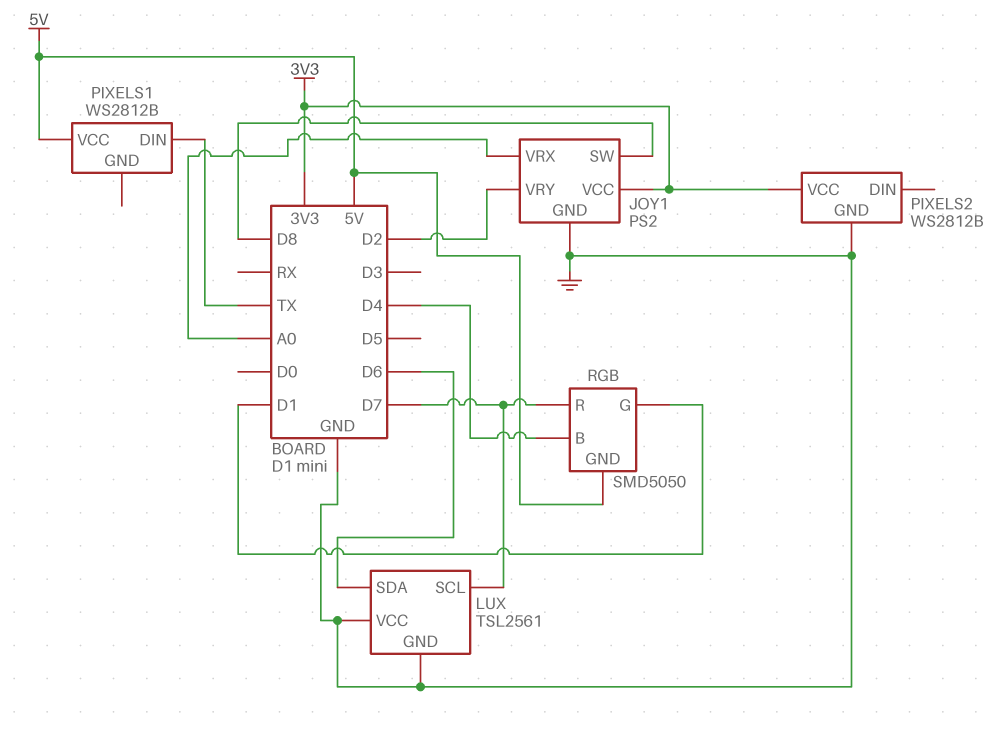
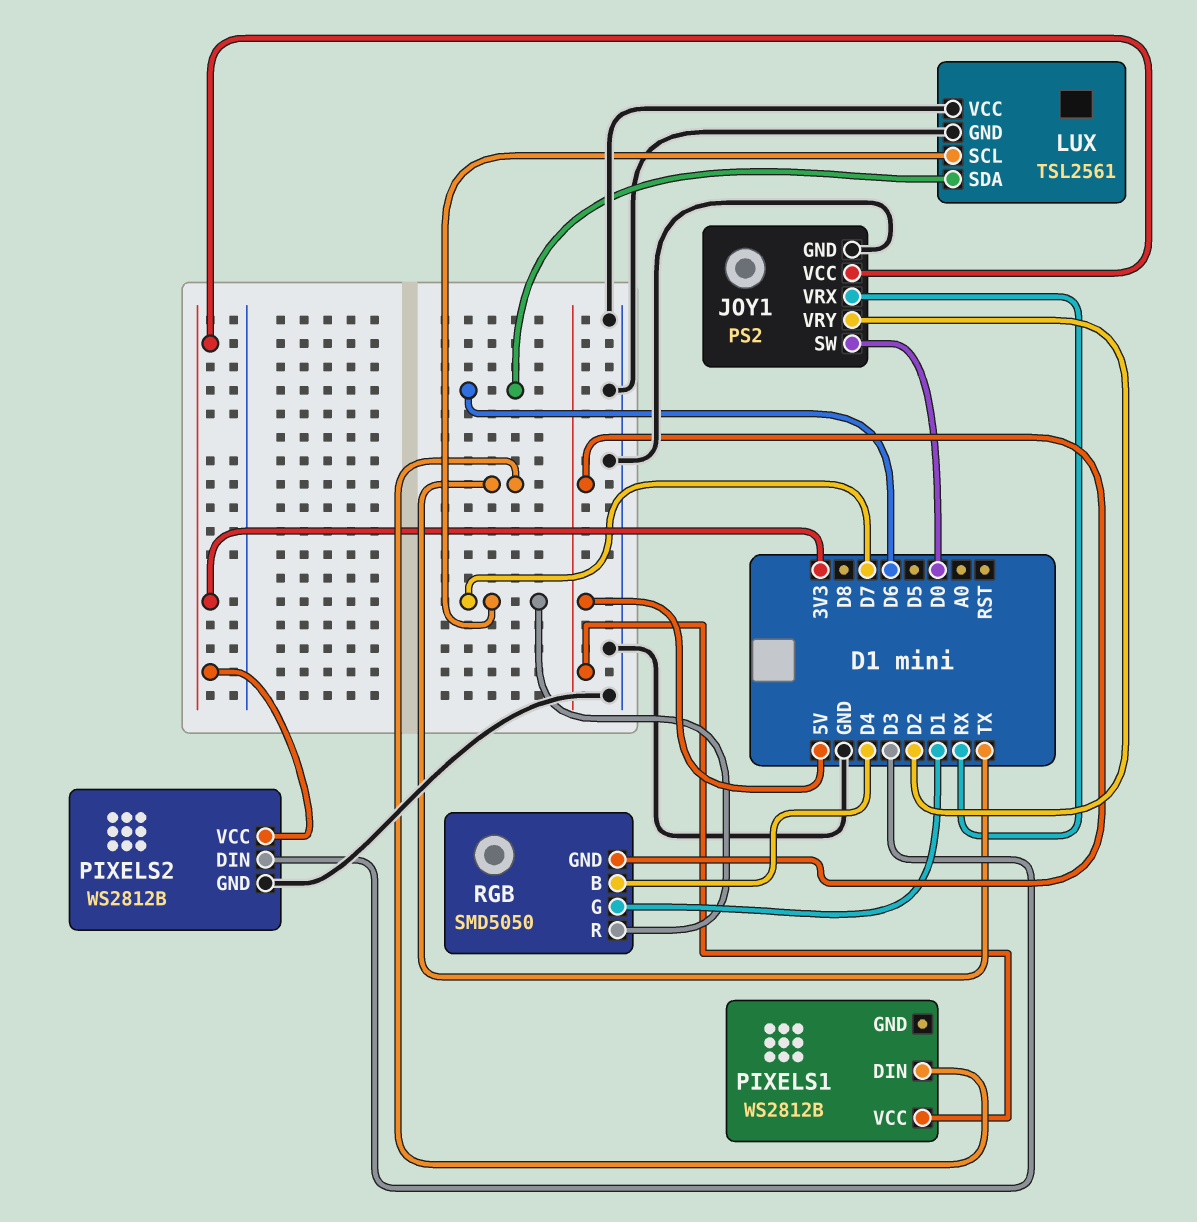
JOY1 pin SW: D8 -> D0
JOY1 pin VRX: A0 -> RX
PIXELS2 pin DIN: none -> D3

